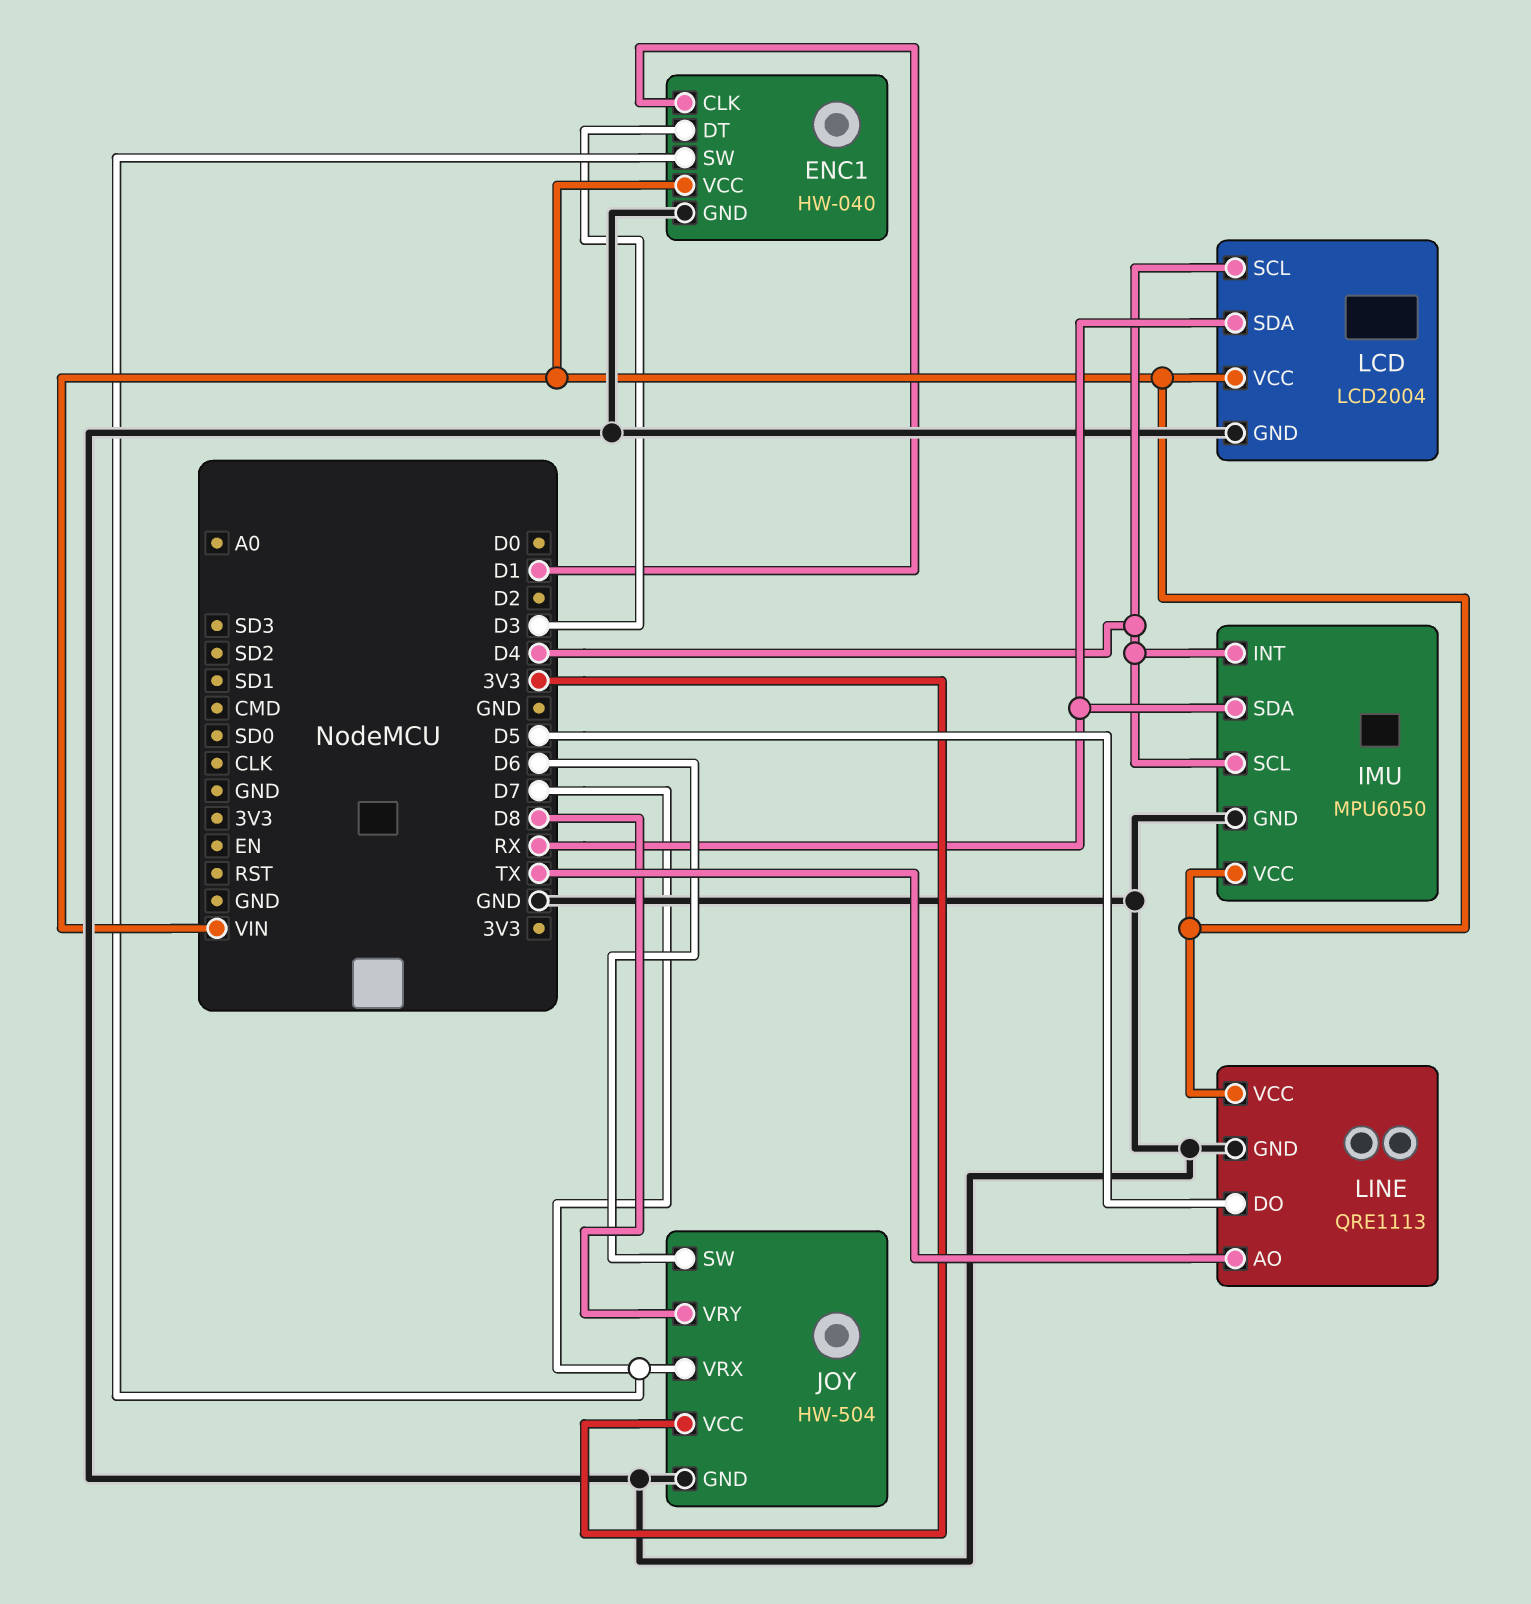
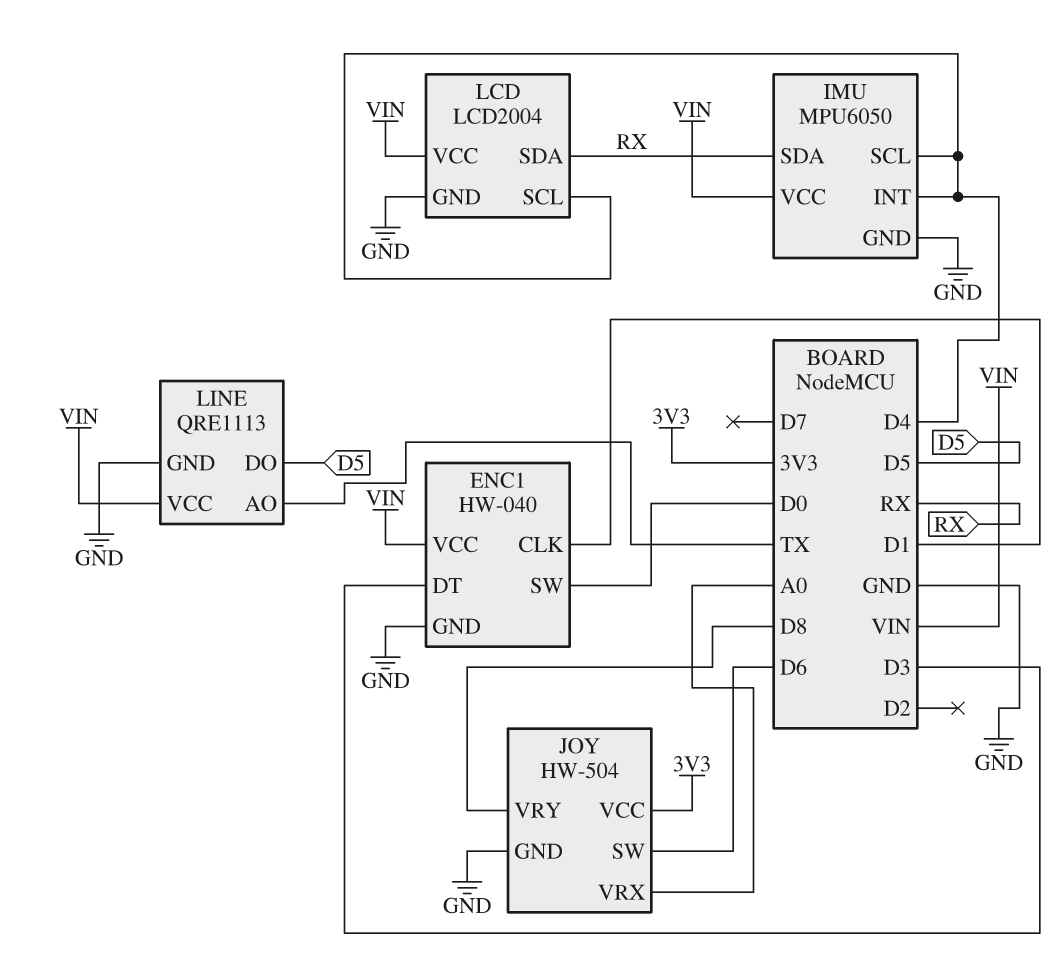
ENC1 pin SW: D7 -> D0
JOY pin VRX: D7 -> A0

